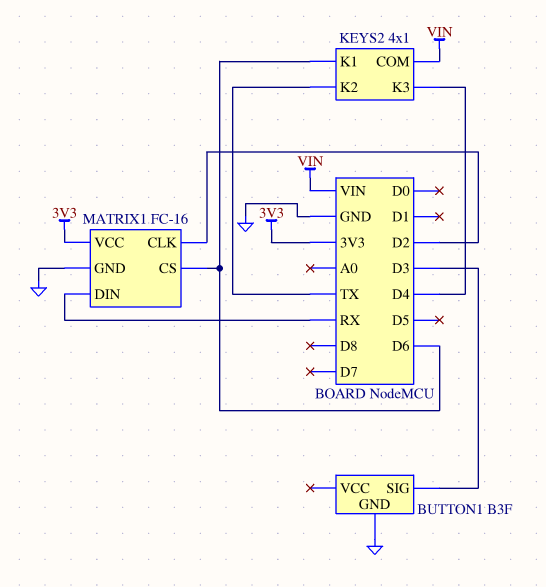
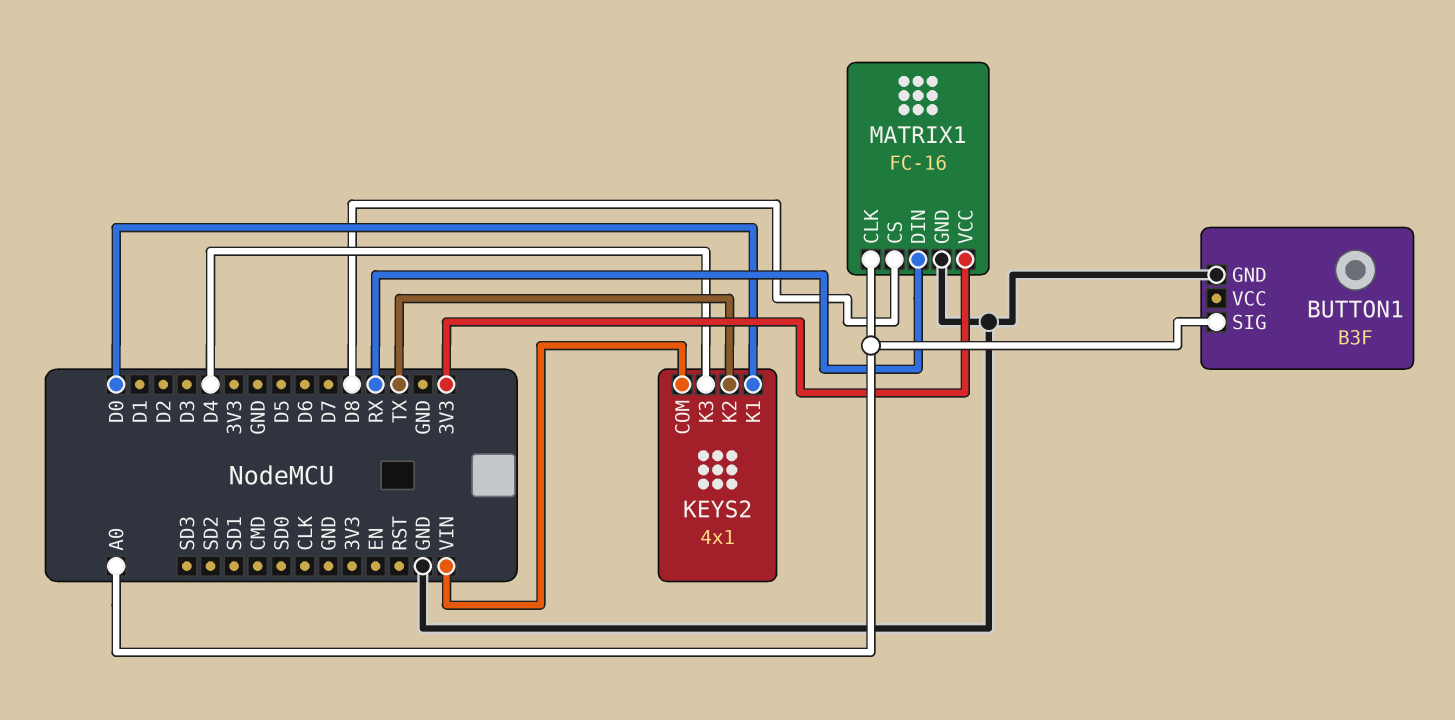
BUTTON1 pin SIG: D3 -> A0
KEYS2 pin K1: D6 -> D0
MATRIX1 pin CLK: D2 -> A0
MATRIX1 pin CS: D6 -> D8

